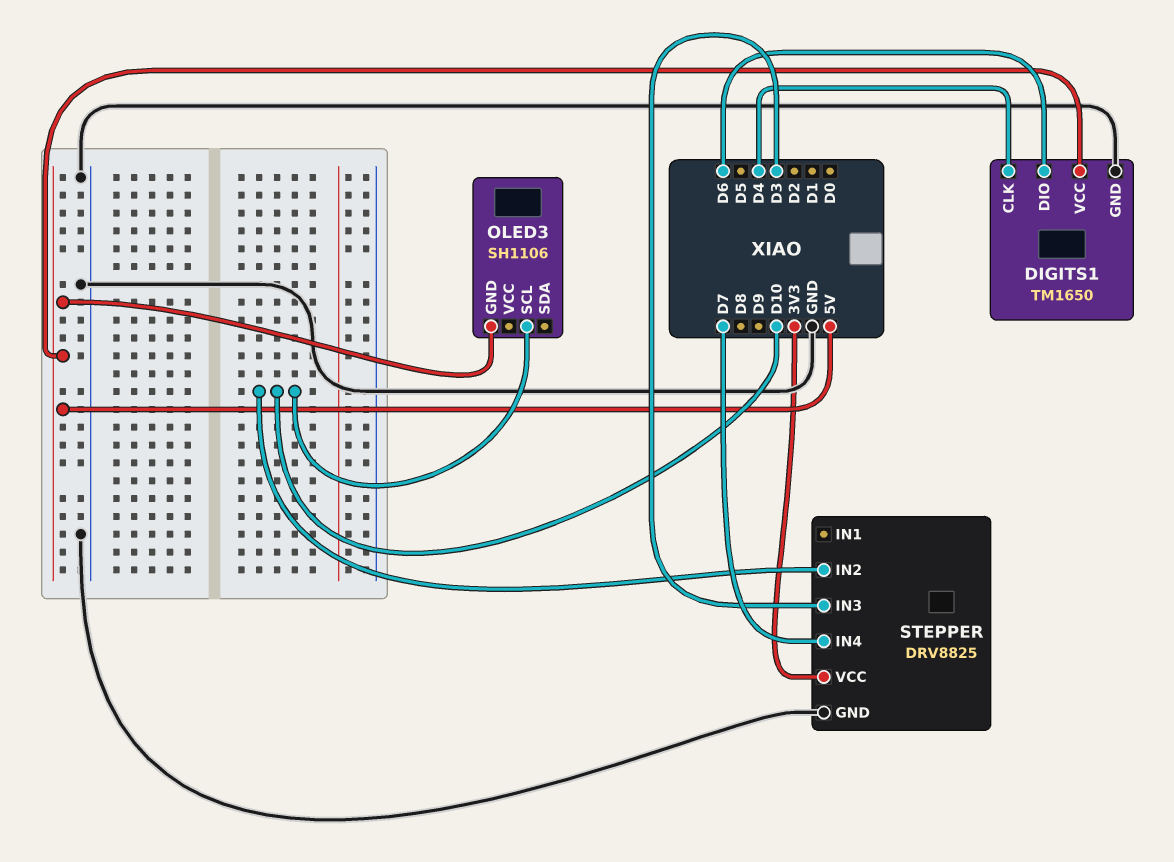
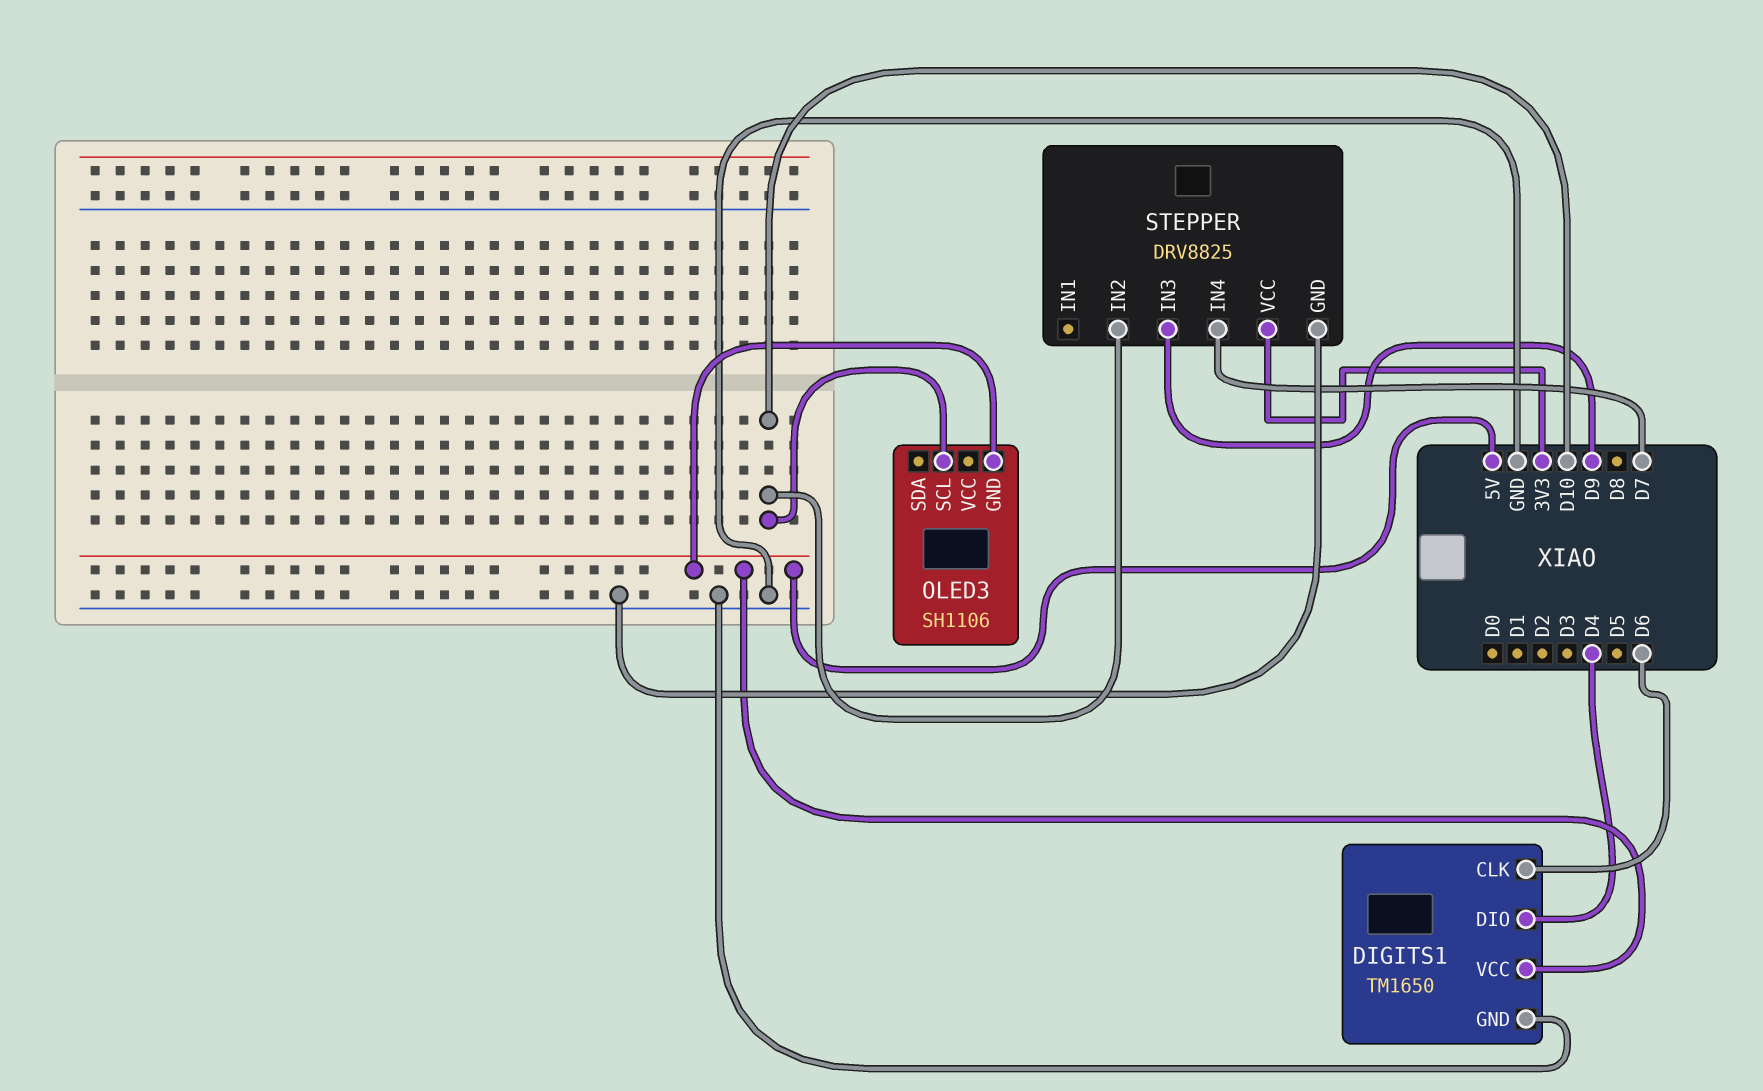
DIGITS1 pin CLK: D4 -> D6
DIGITS1 pin DIO: D6 -> D4
STEPPER pin IN3: D3 -> D9

